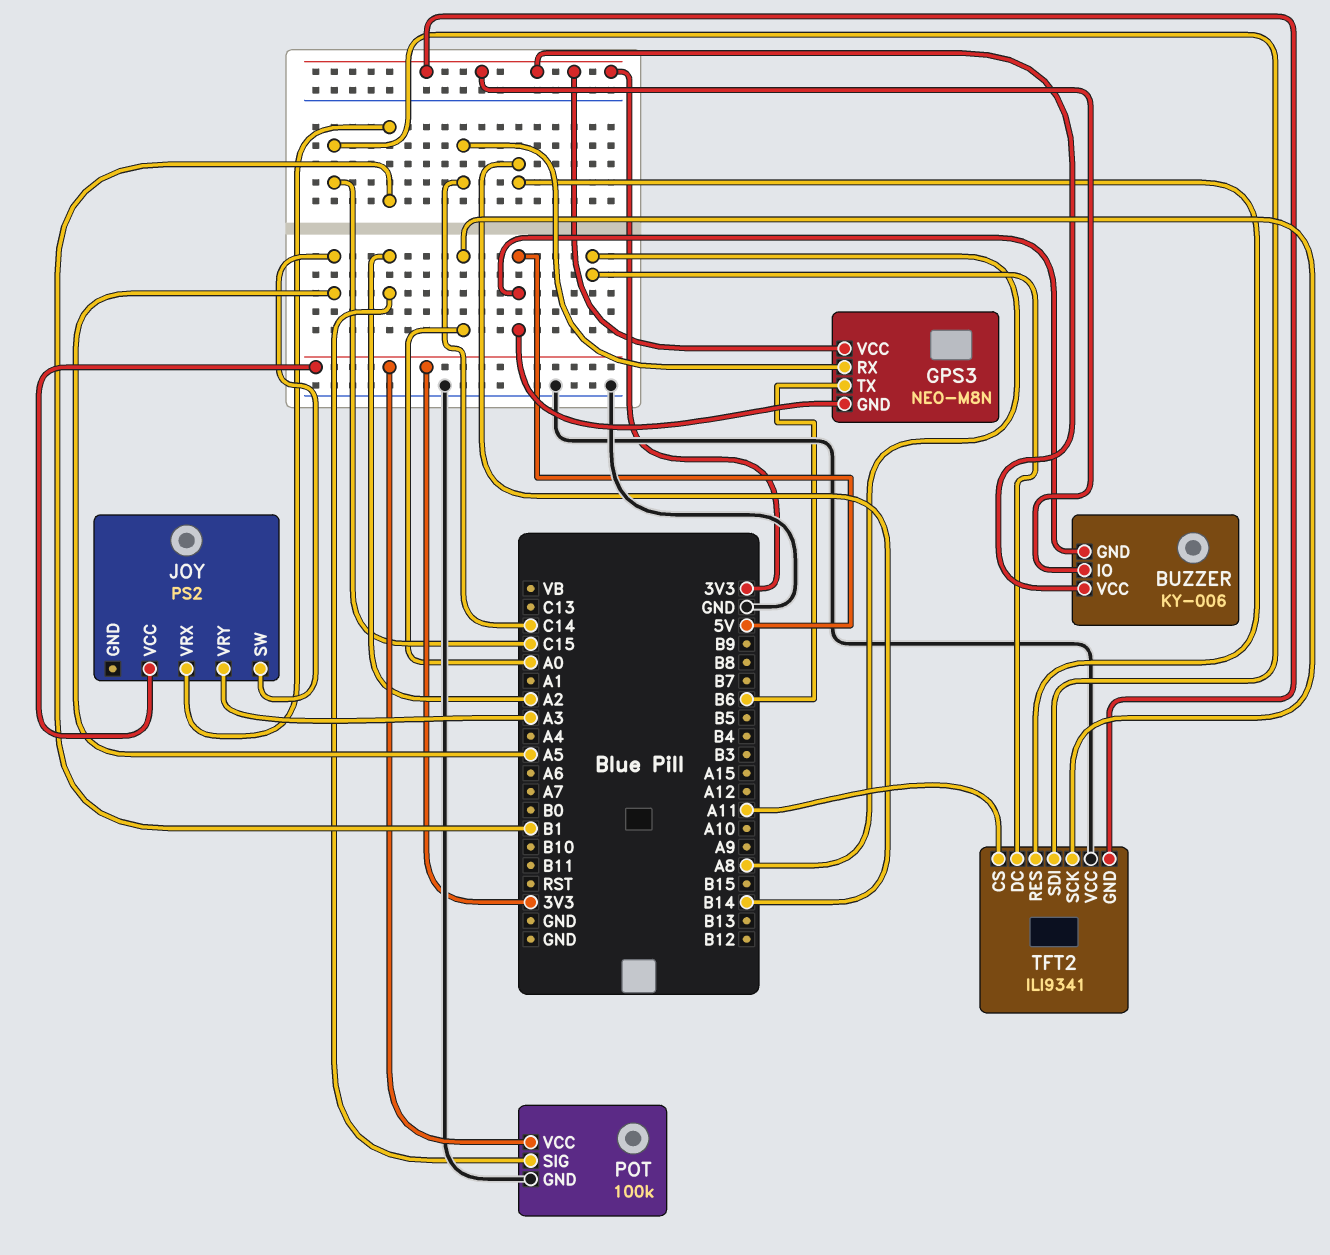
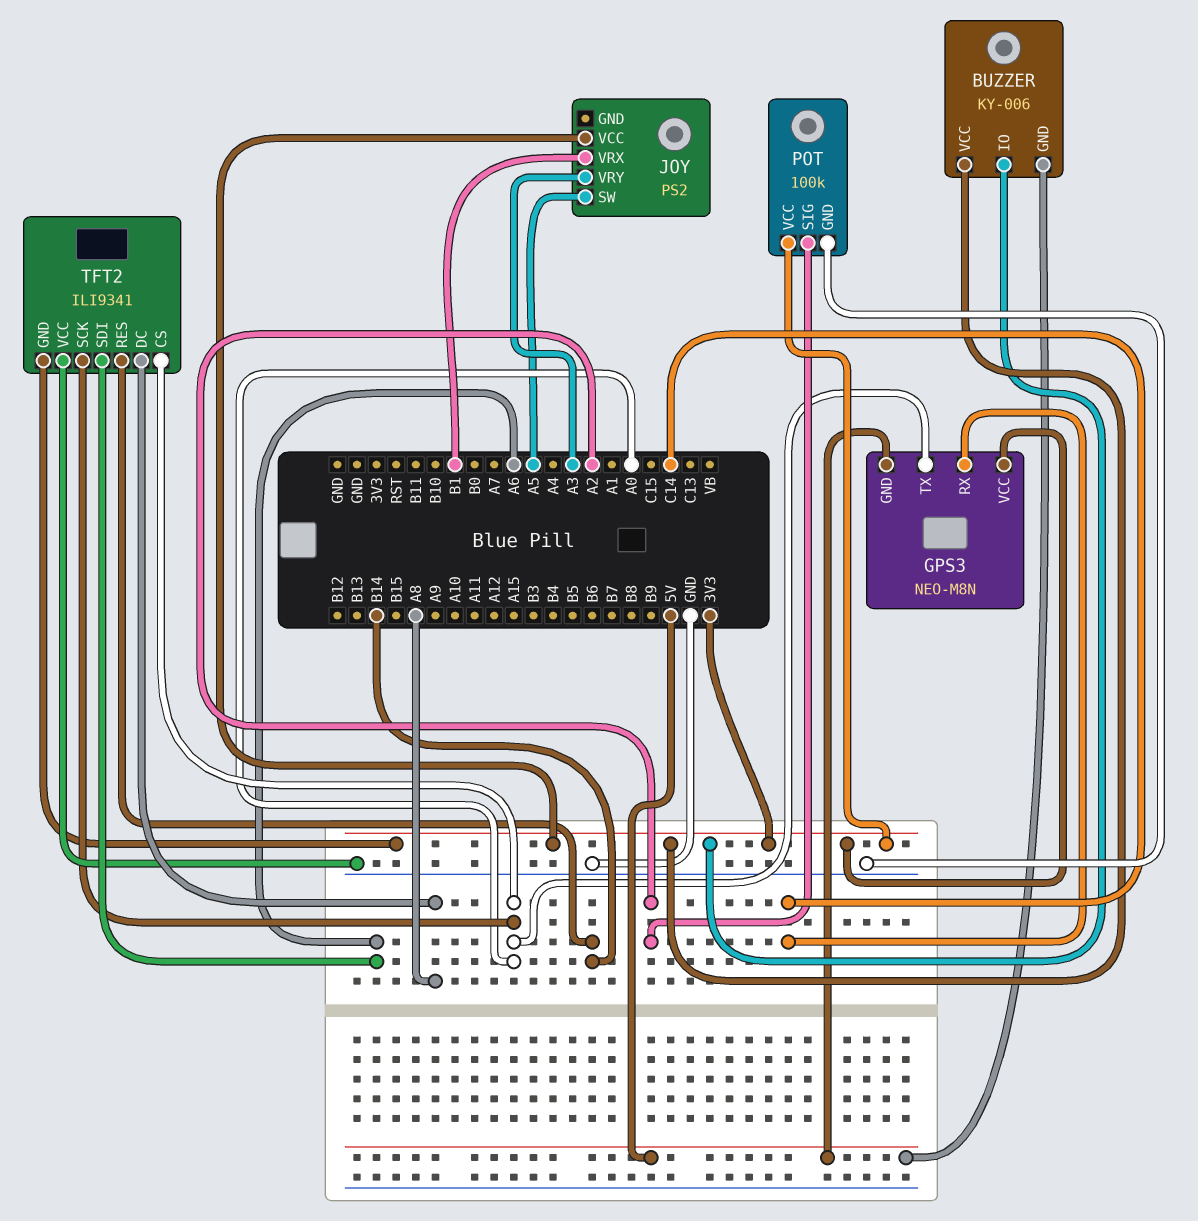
GPS3 pin TX: B6 -> A0
TFT2 pin CS: A11 -> A0
TFT2 pin SDI: C15 -> A6

